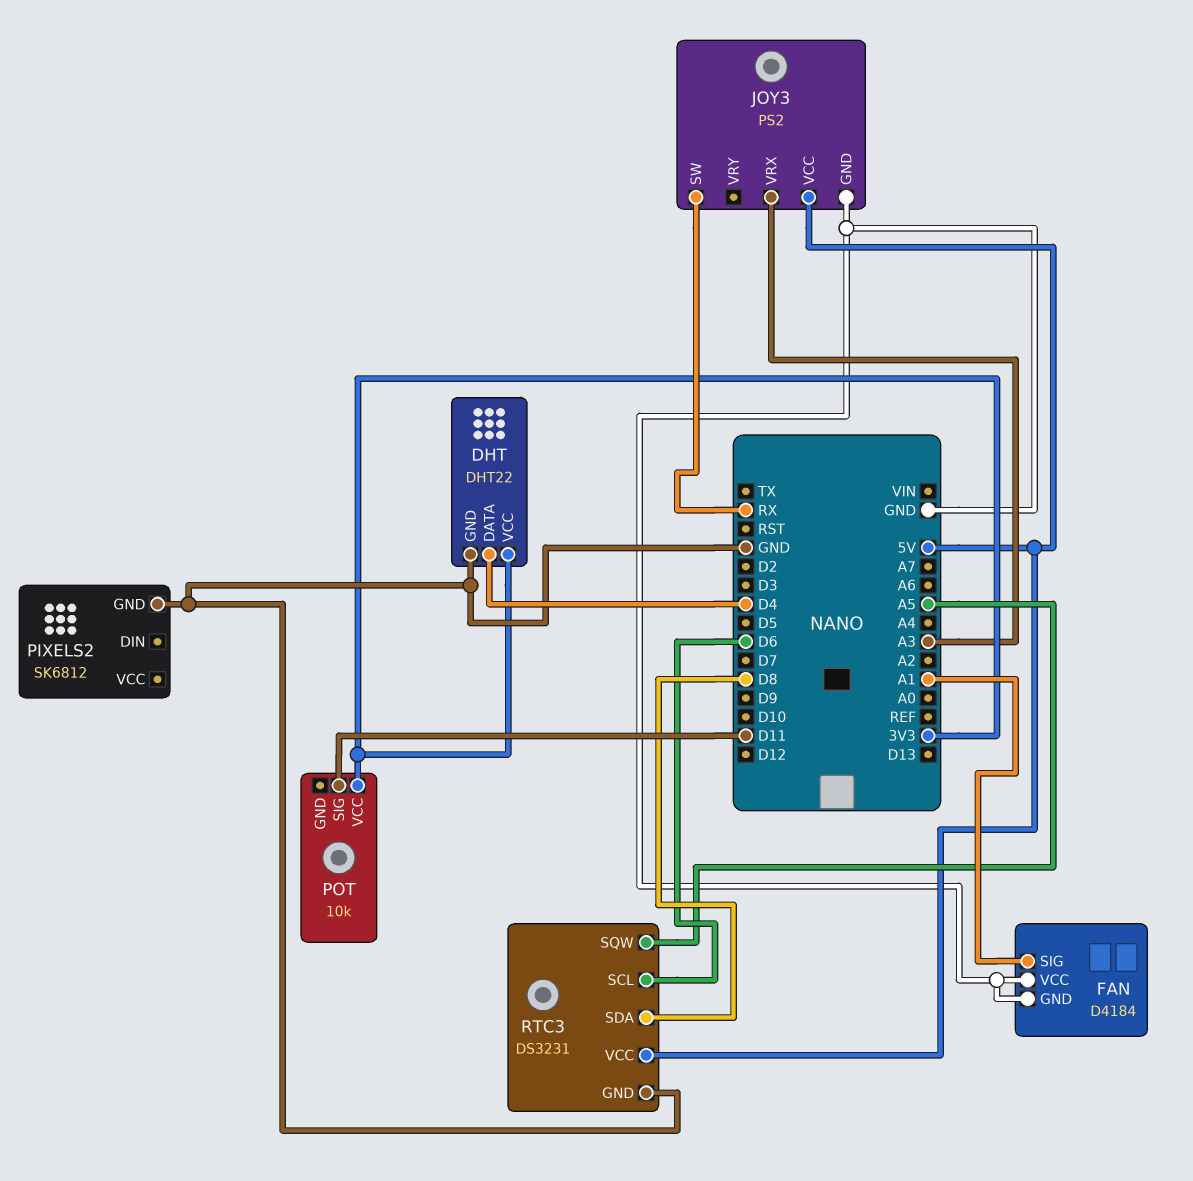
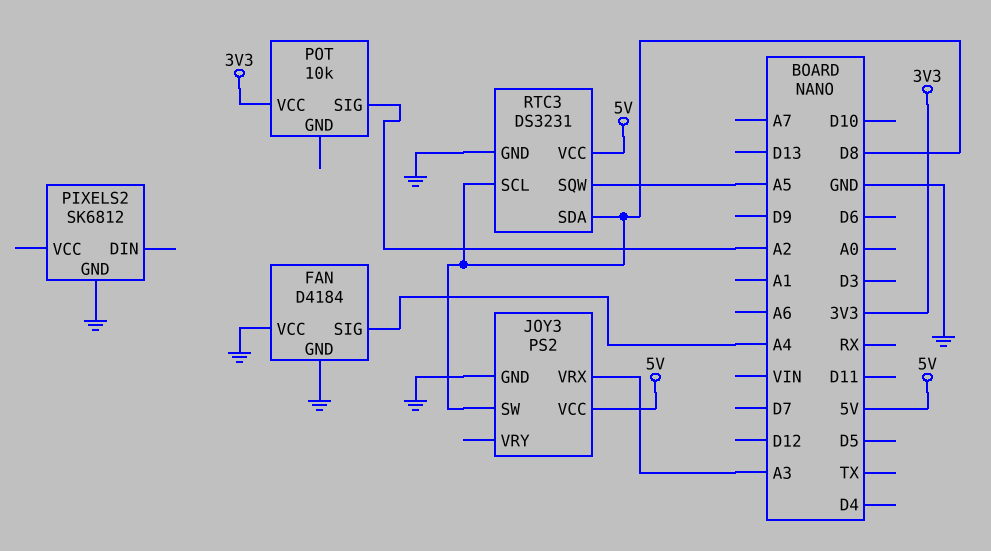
DHT: DHT22 -> none
DHT pin DATA: D4 -> none
DHT pin GND: GND -> none
DHT pin VCC: 3V3 -> none
FAN pin SIG: A1 -> A4
JOY3 pin SW: RX -> D8
POT pin SIG: D11 -> A2
RTC3 pin SCL: D6 -> D8

